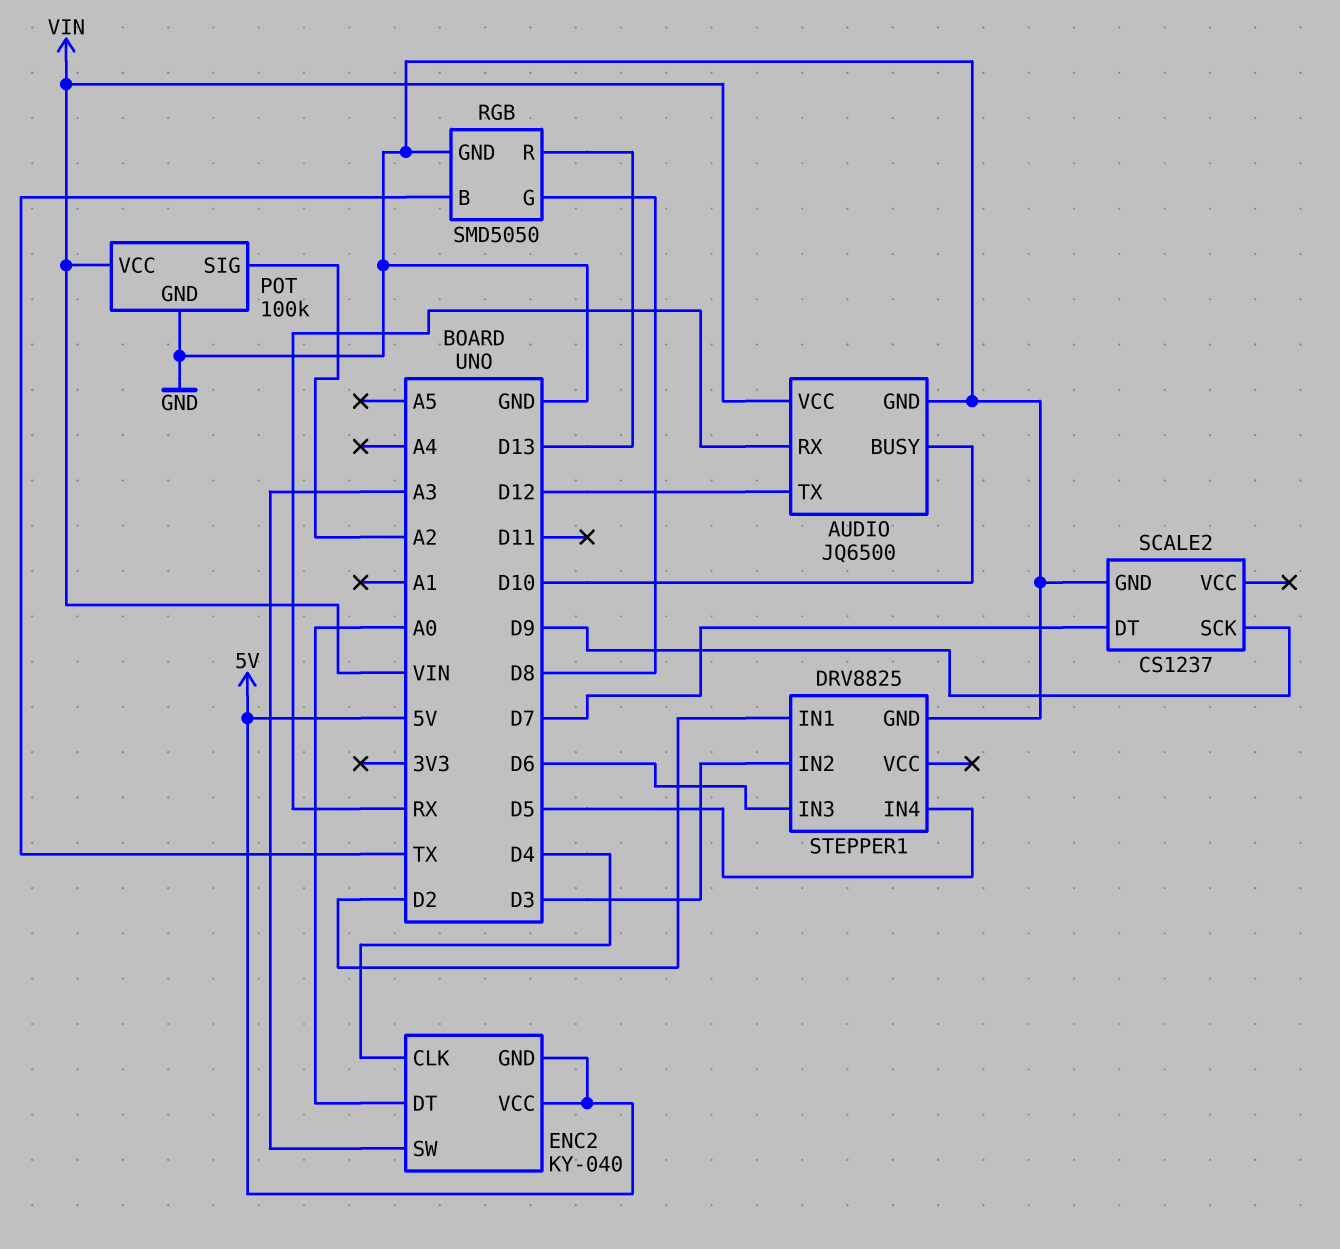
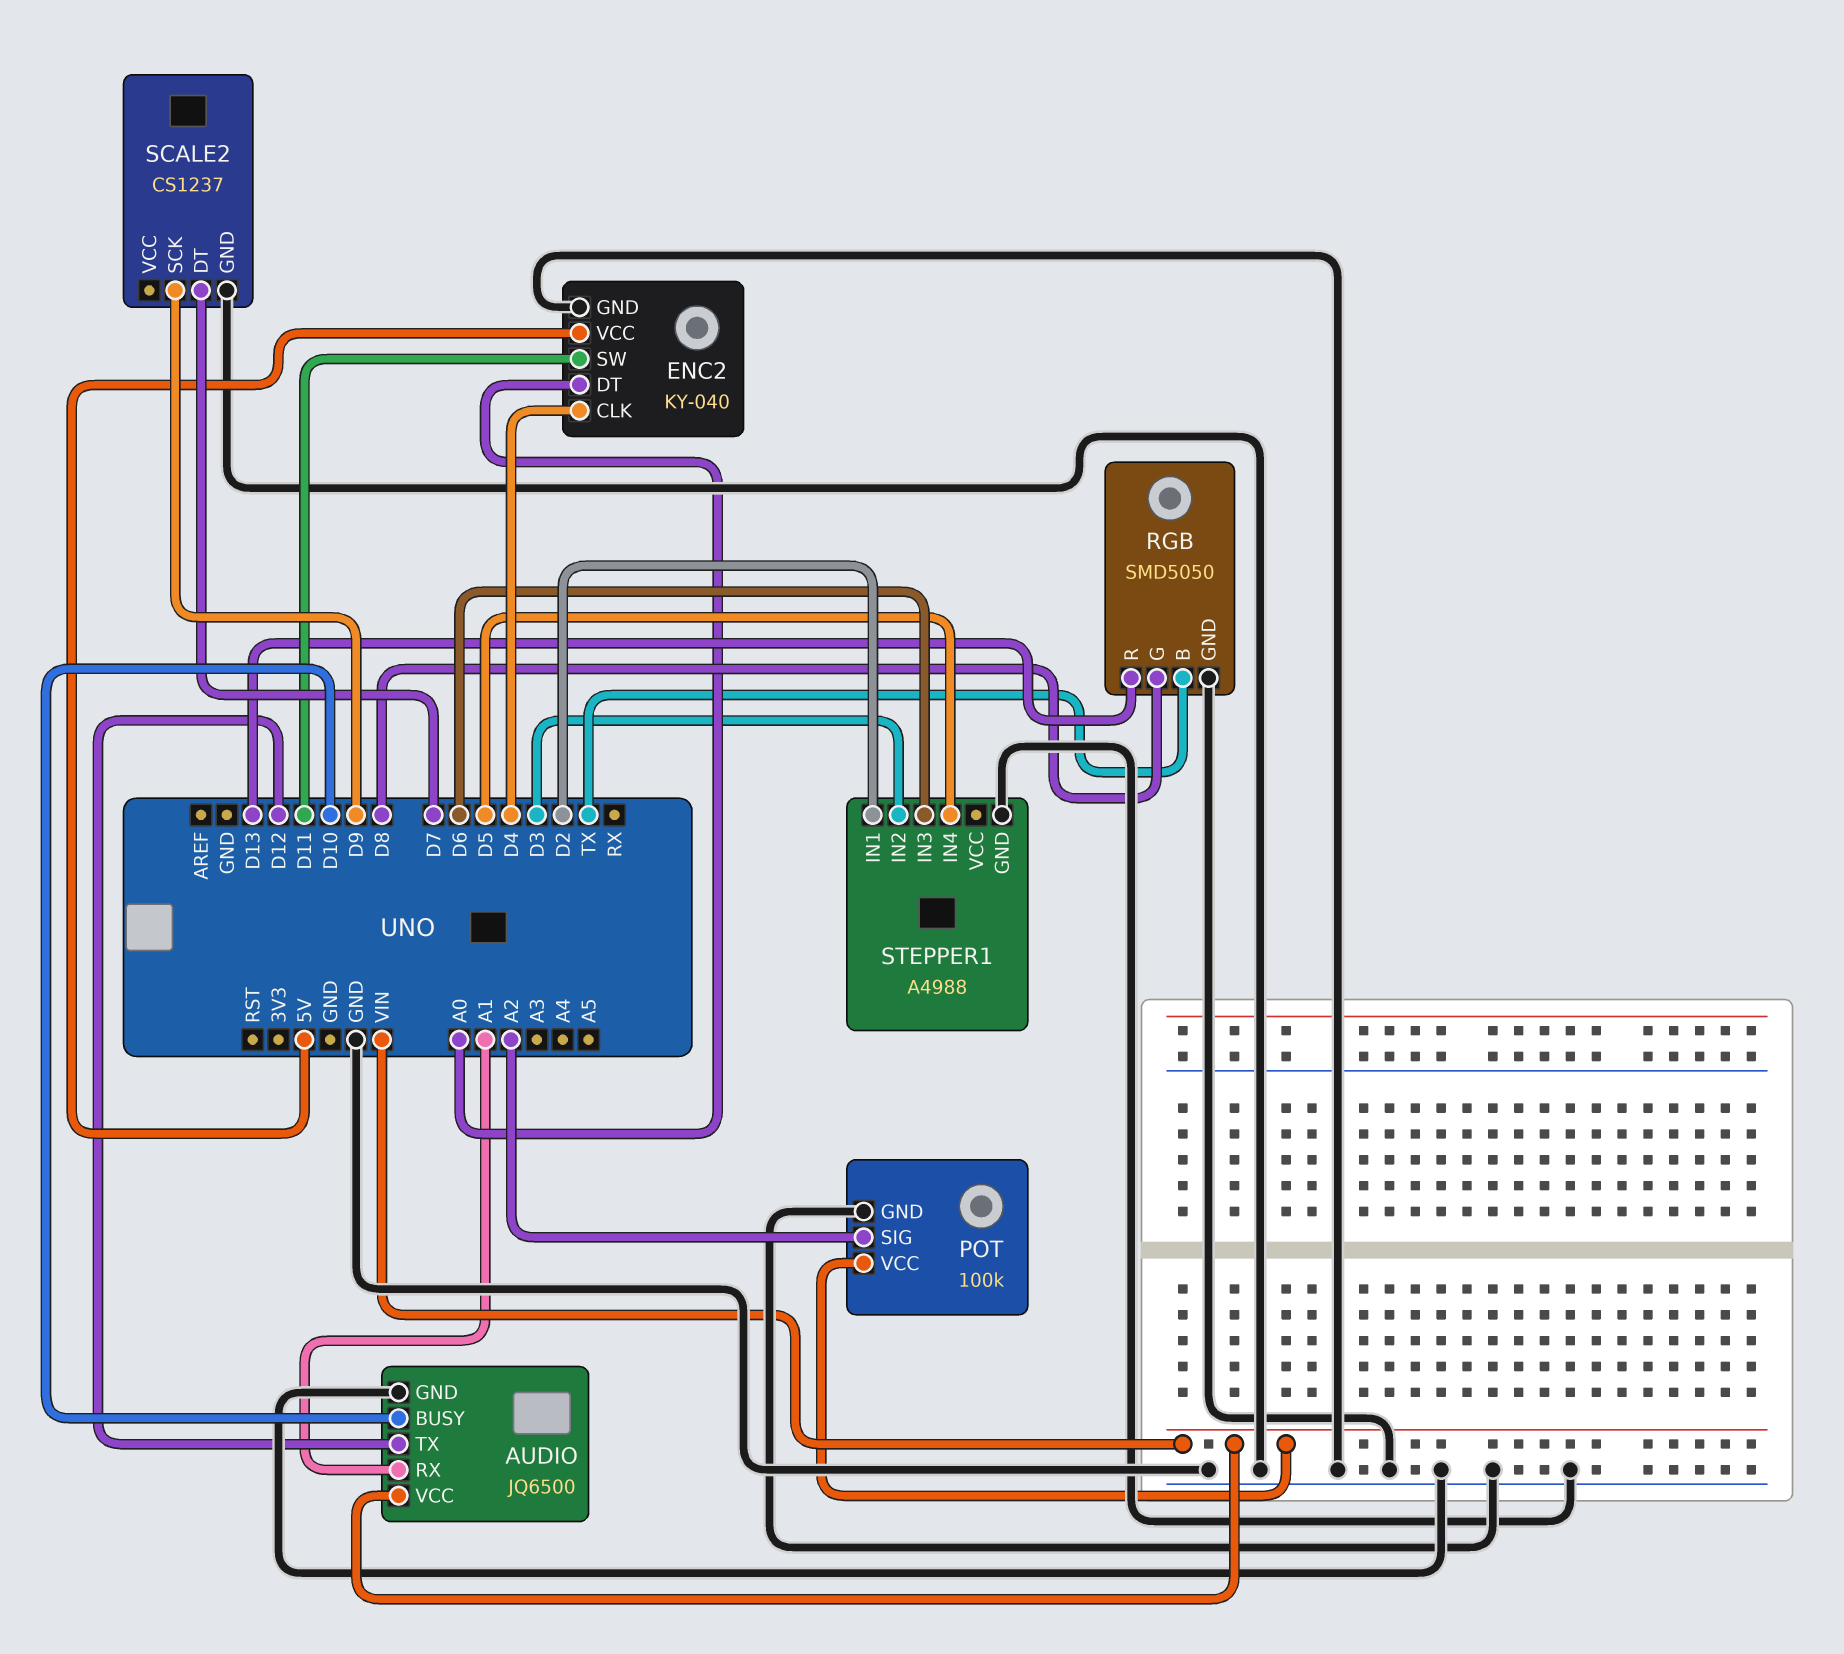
AUDIO pin RX: RX -> A1
ENC2 pin GND: 5V -> GND
ENC2 pin SW: A3 -> D11
STEPPER1: DRV8825 -> A4988

